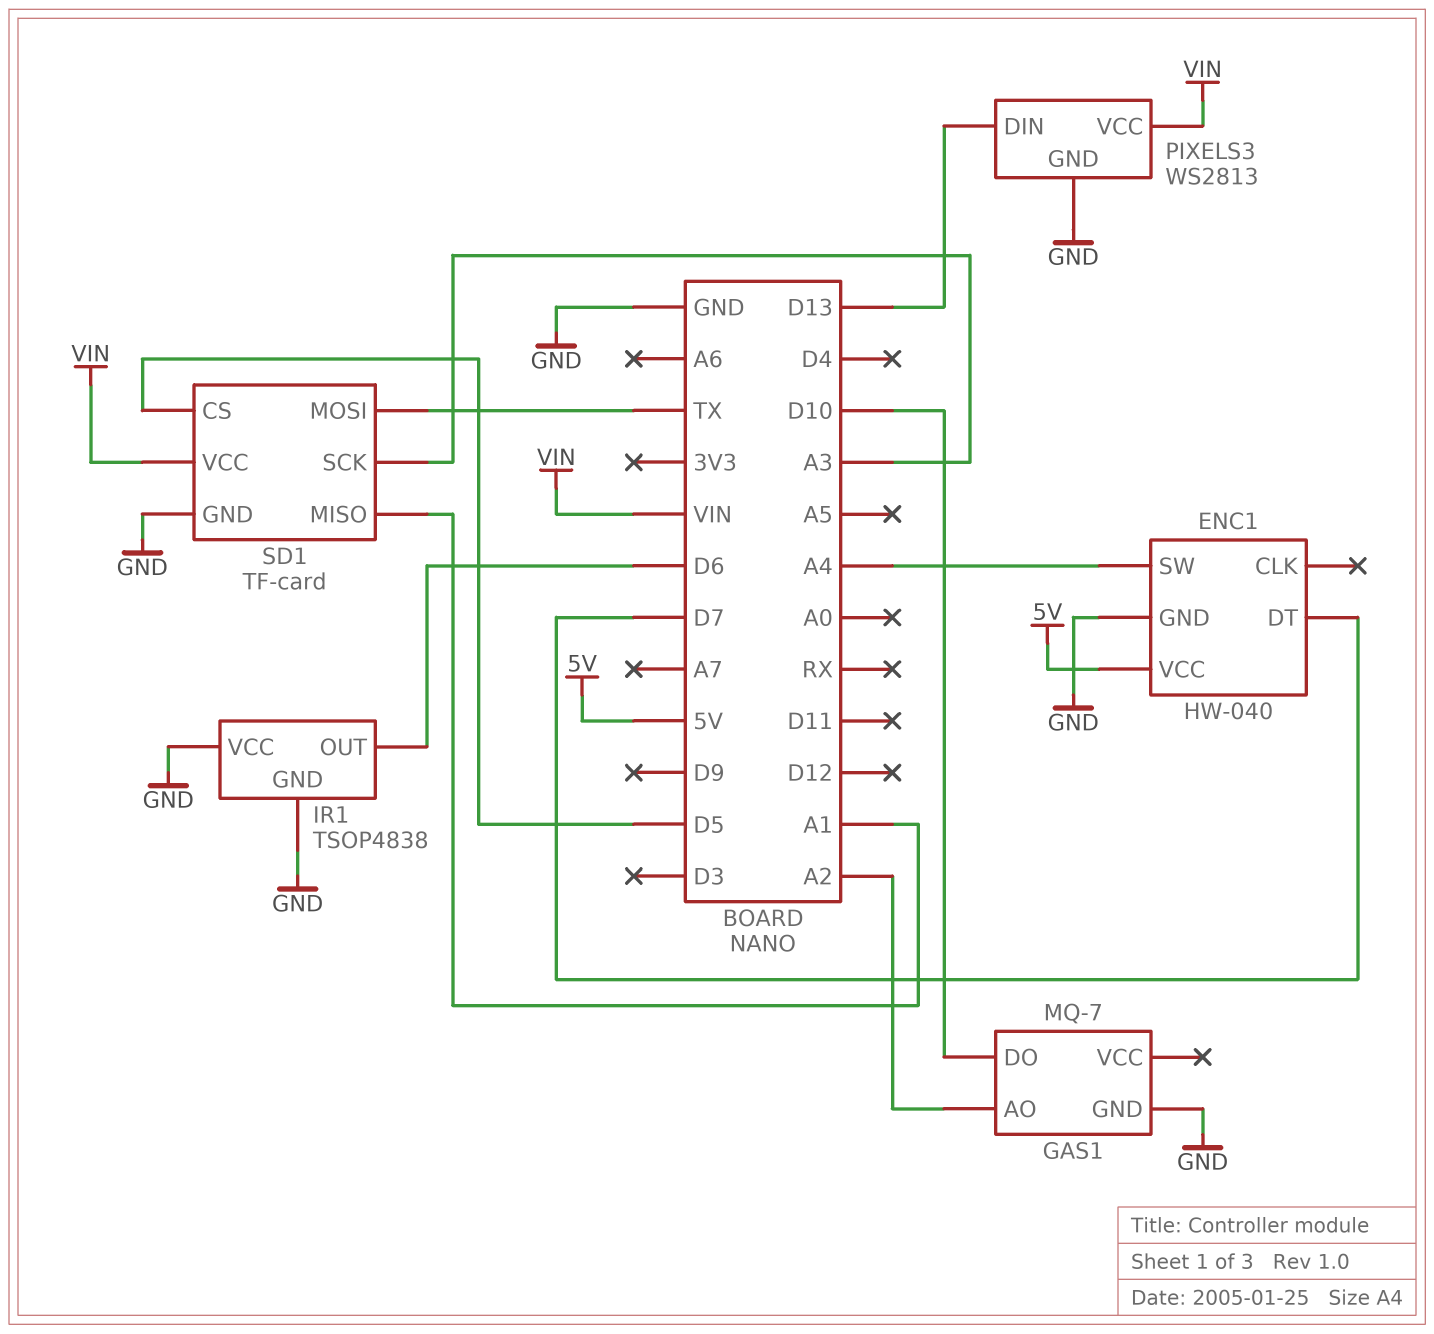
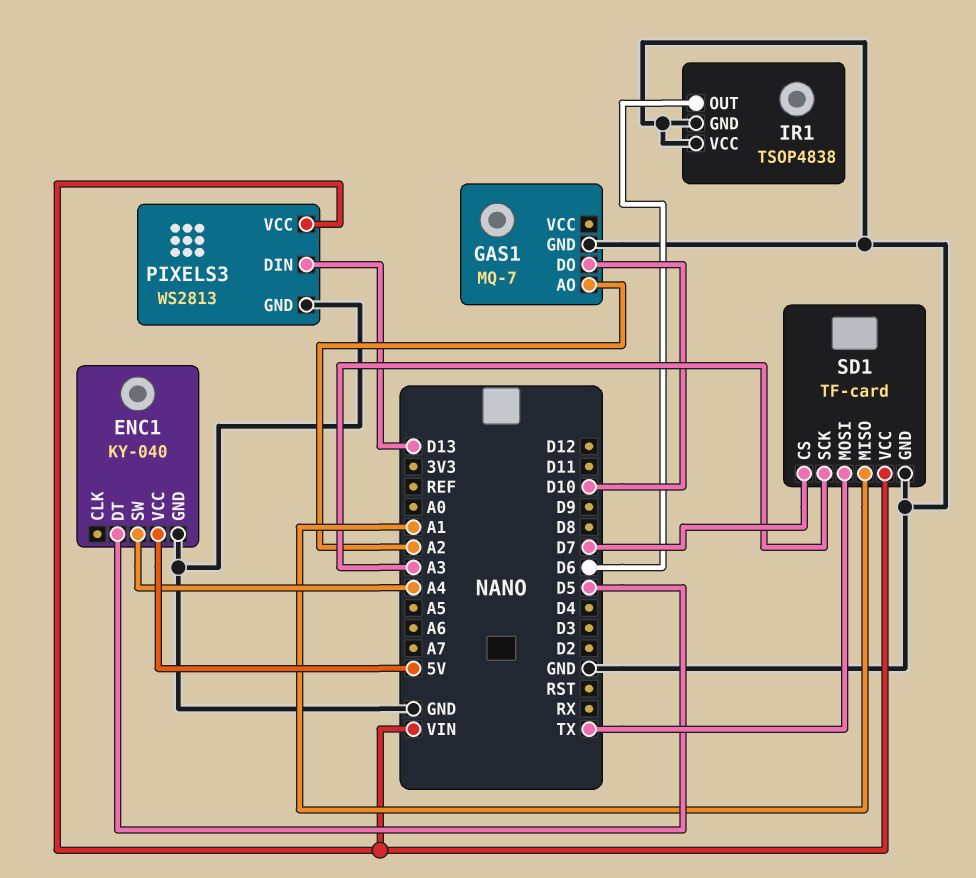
ENC1: HW-040 -> KY-040
ENC1 pin DT: D7 -> D5
SD1 pin CS: D5 -> D7

